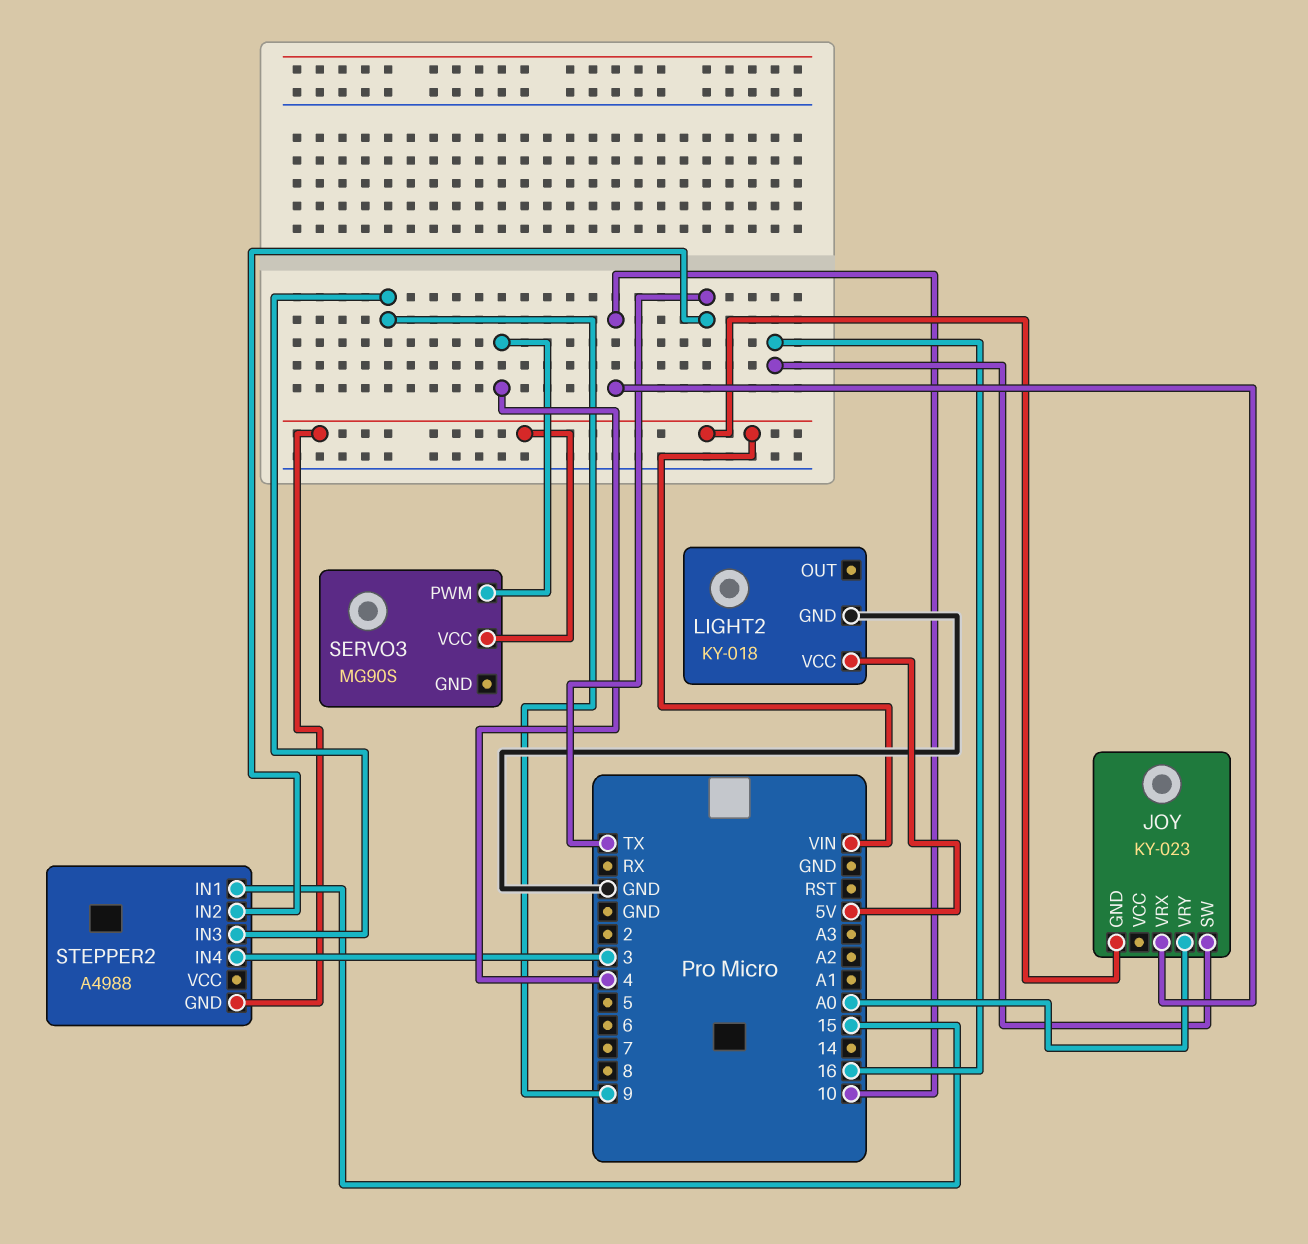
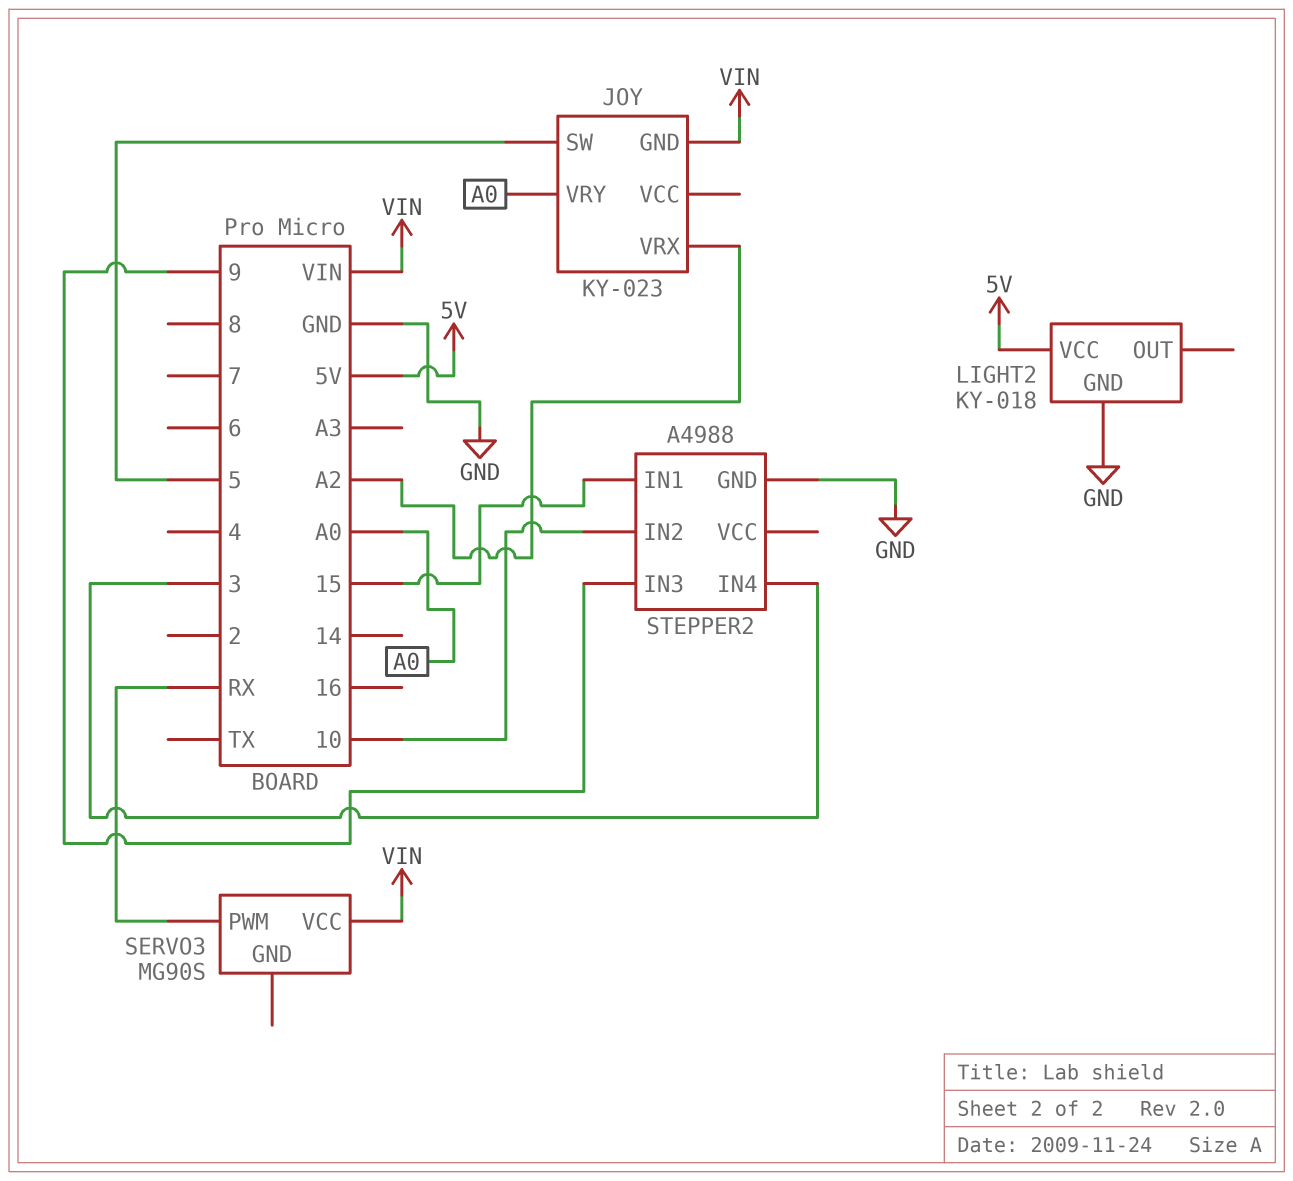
JOY pin SW: 16 -> 5
JOY pin VRX: 10 -> A2
SERVO3 pin PWM: 4 -> RX
STEPPER2 pin GND: VIN -> GND
STEPPER2 pin IN2: TX -> 10

